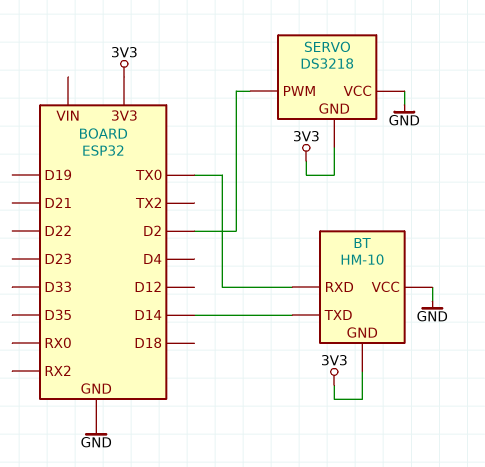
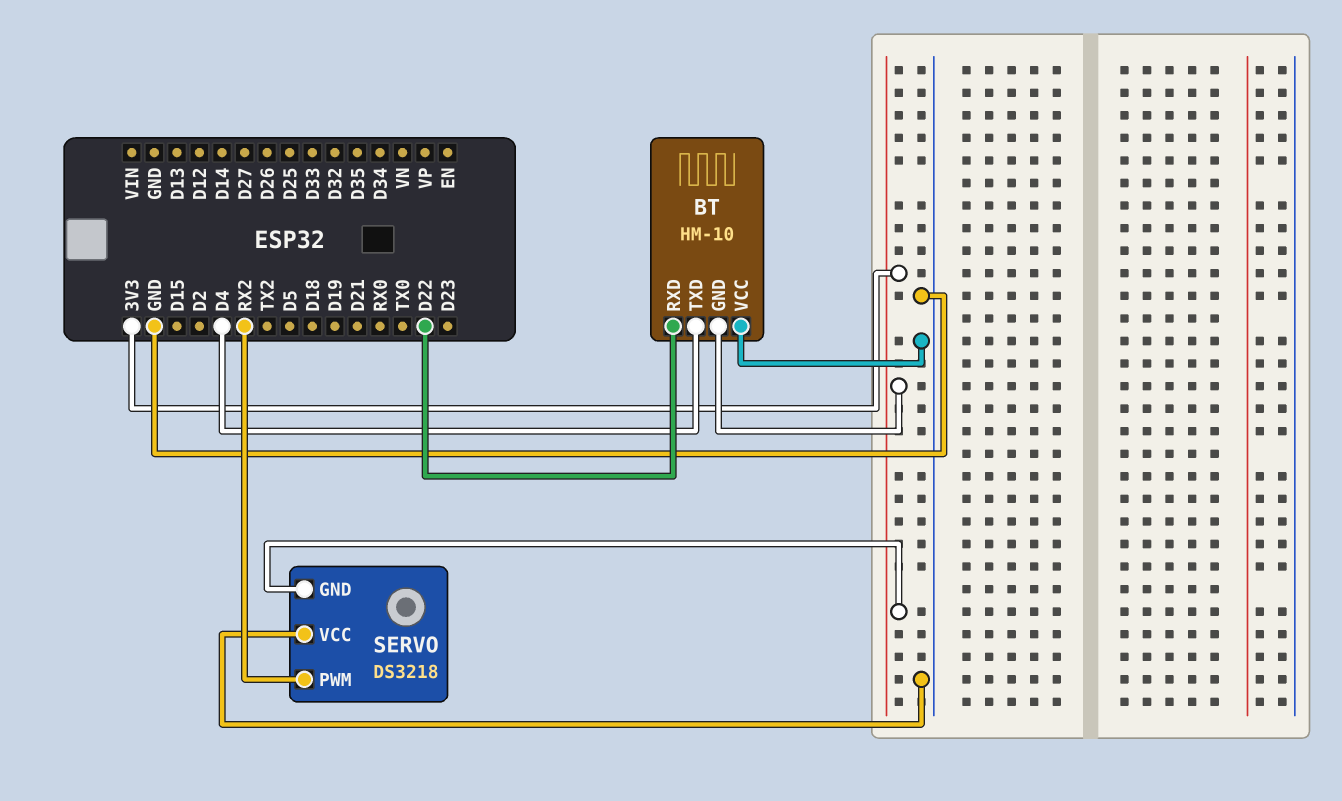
BT pin RXD: TX0 -> D22
BT pin TXD: D14 -> D4
SERVO pin PWM: D2 -> RX2

